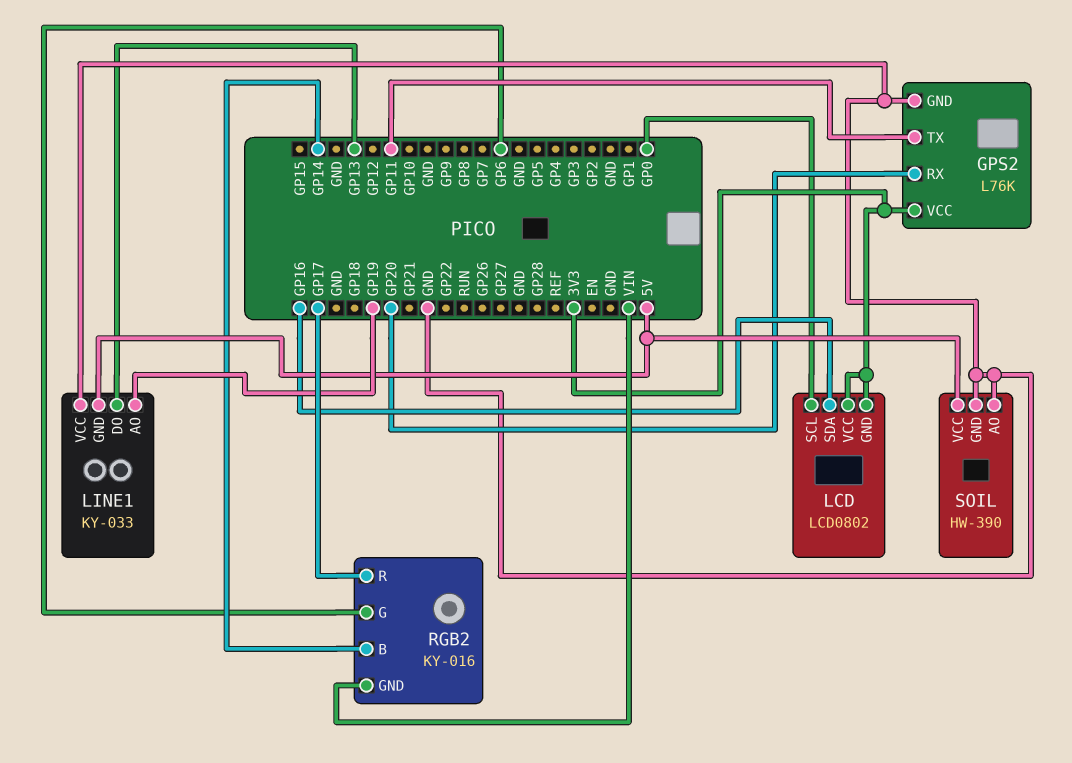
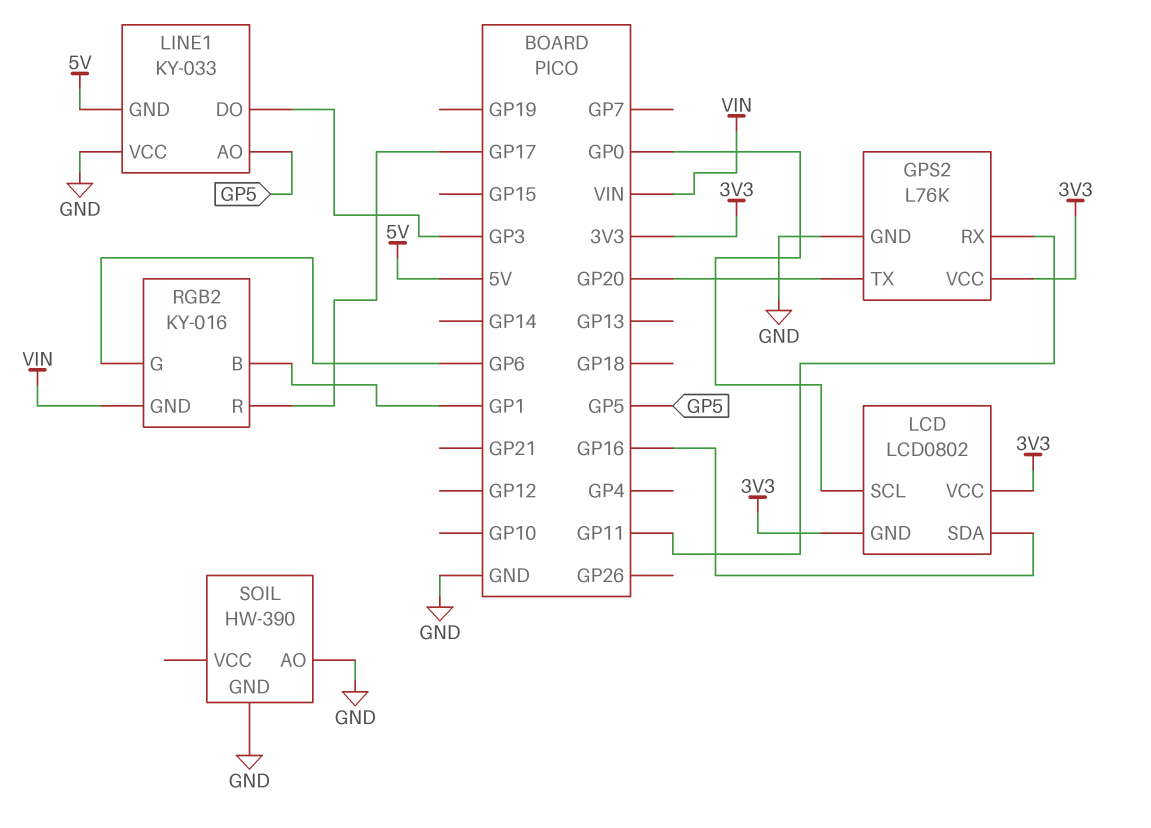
GPS2 pin RX: GP20 -> GP11
GPS2 pin TX: GP11 -> GP20
LINE1 pin AO: GP19 -> GP5
LINE1 pin DO: GP13 -> GP3
RGB2 pin B: GP14 -> GP1
SOIL pin VCC: 5V -> none

